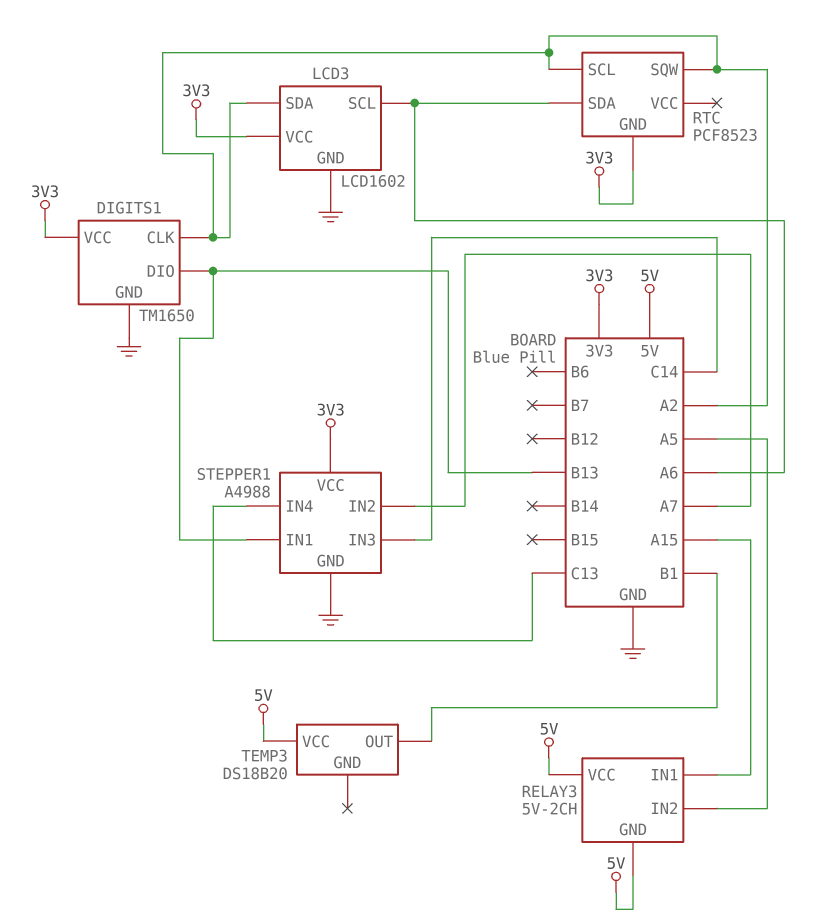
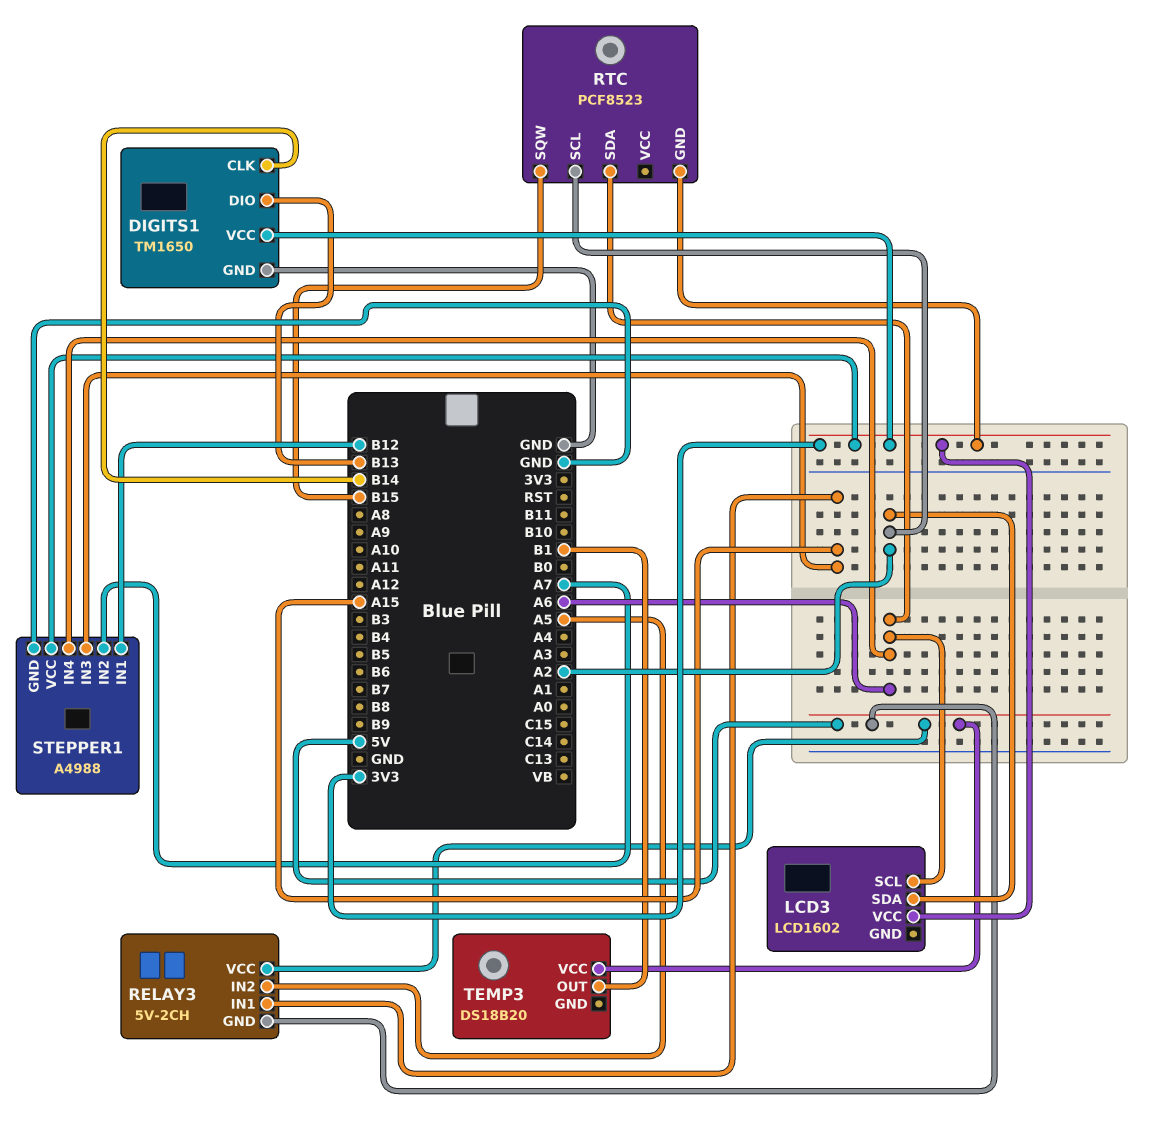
DIGITS1 pin CLK: A2 -> B14
LCD3 pin GND: GND -> none
RTC pin SQW: A2 -> B15
STEPPER1 pin IN1: B13 -> B12
STEPPER1 pin IN3: C14 -> A15
STEPPER1 pin IN4: C13 -> A6

